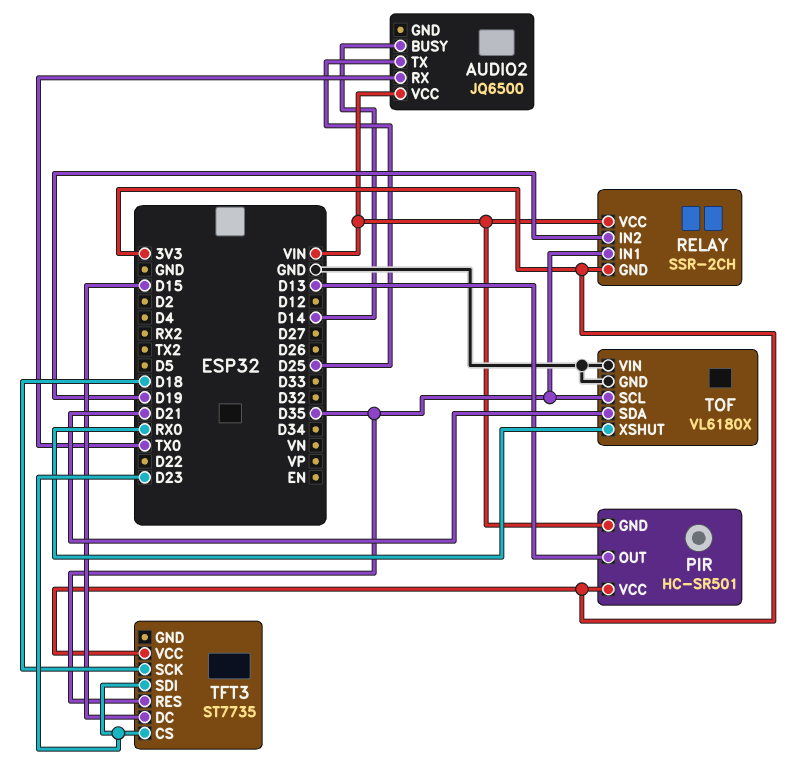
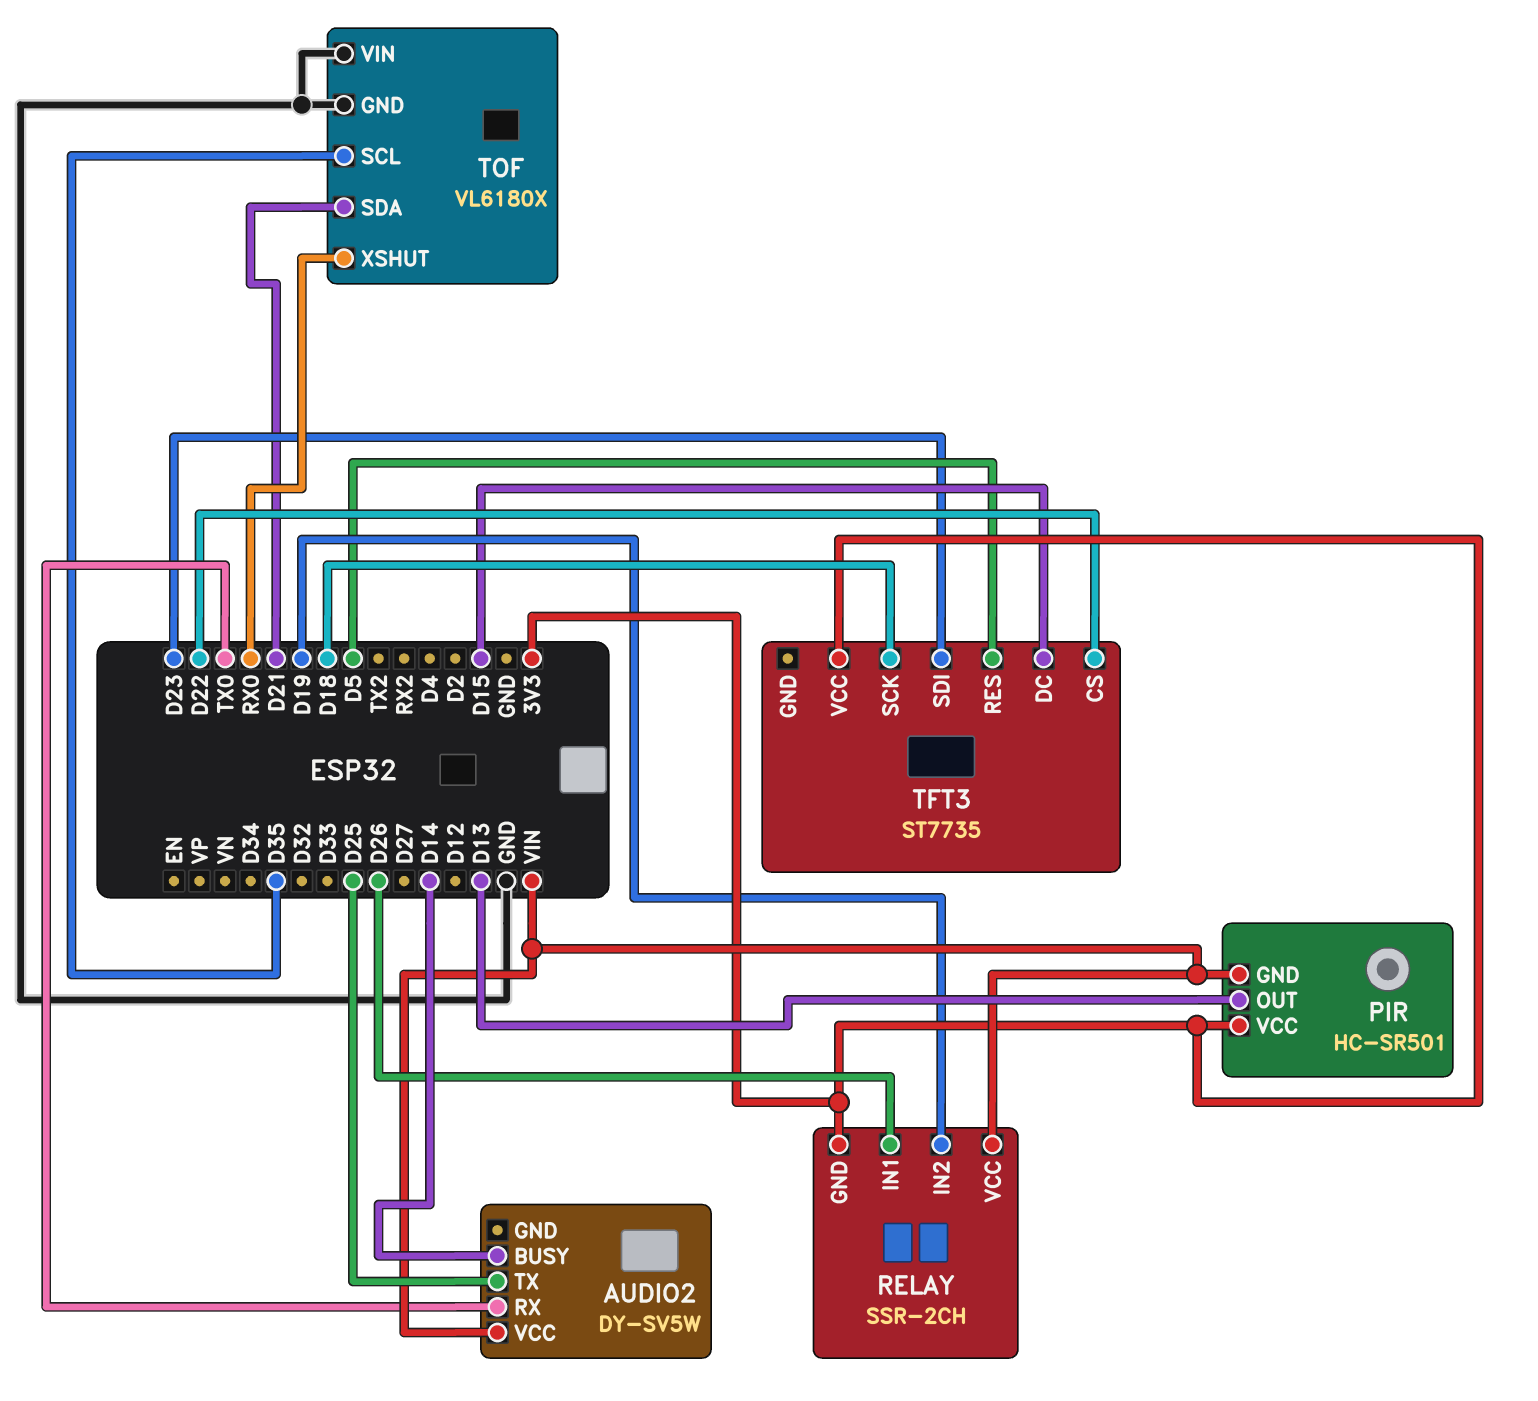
AUDIO2: JQ6500 -> DY-SV5W
RELAY pin IN1: D35 -> D26
TFT3 pin CS: D23 -> D22
TFT3 pin RES: D35 -> D5

